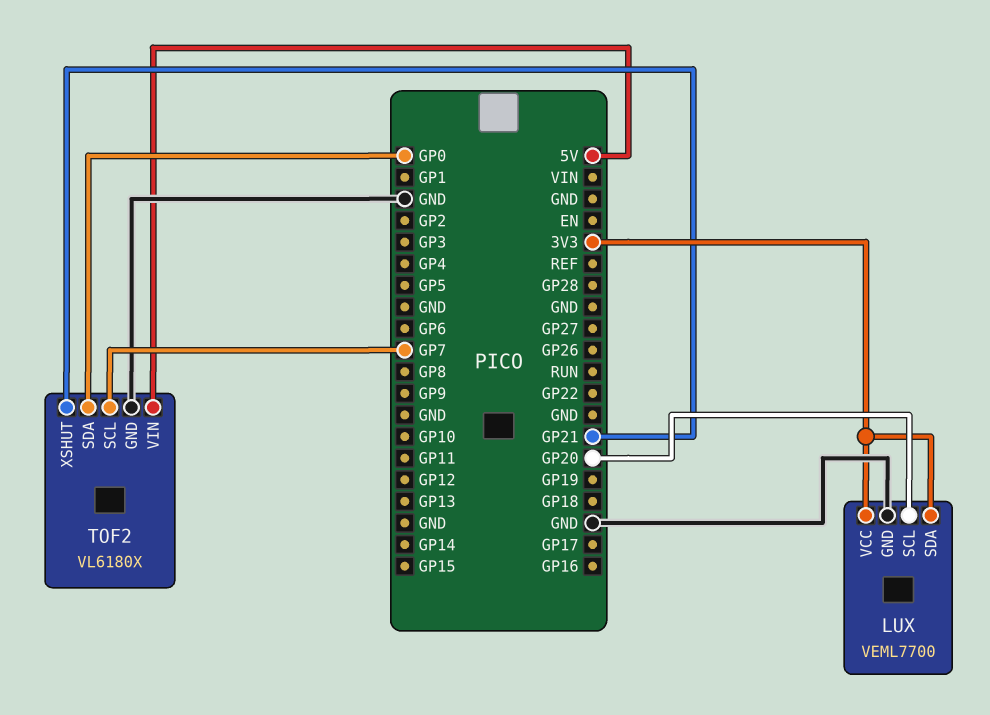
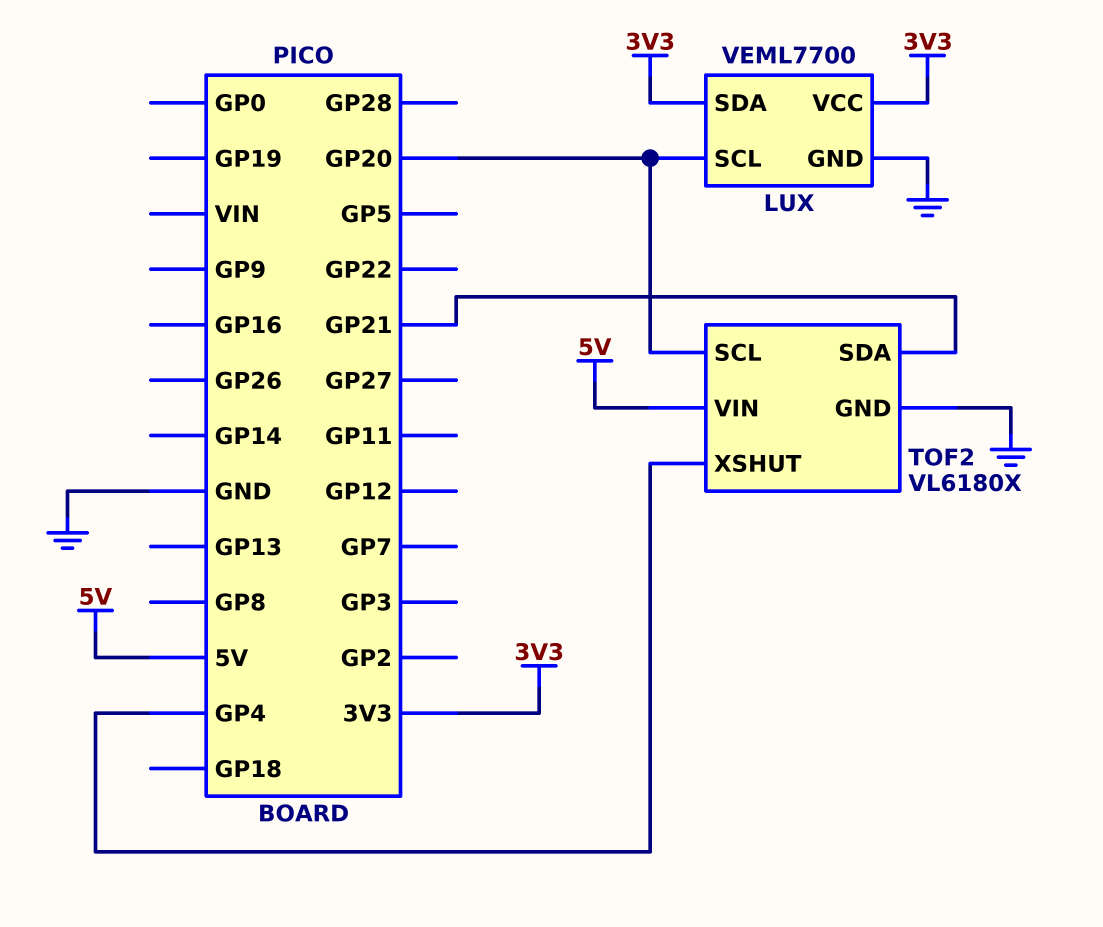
TOF2 pin SCL: GP7 -> GP20
TOF2 pin SDA: GP0 -> GP21
TOF2 pin XSHUT: GP21 -> GP4

